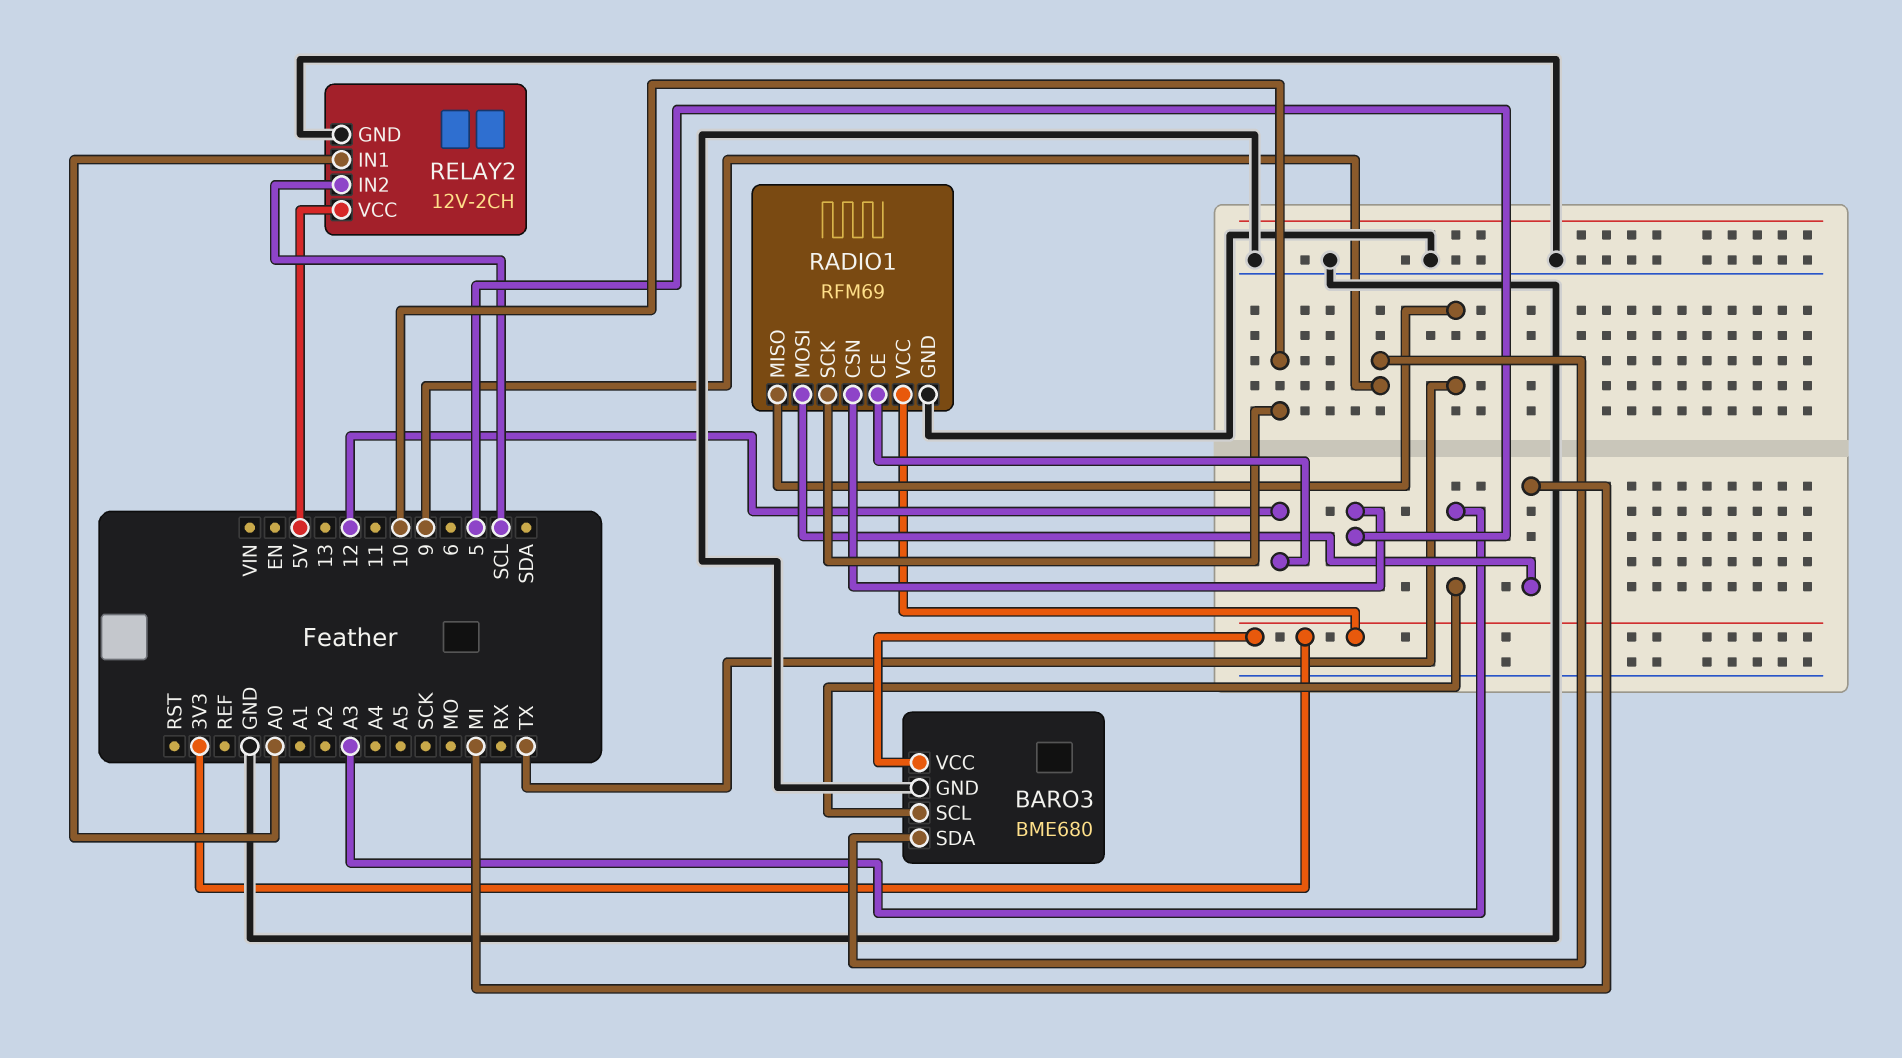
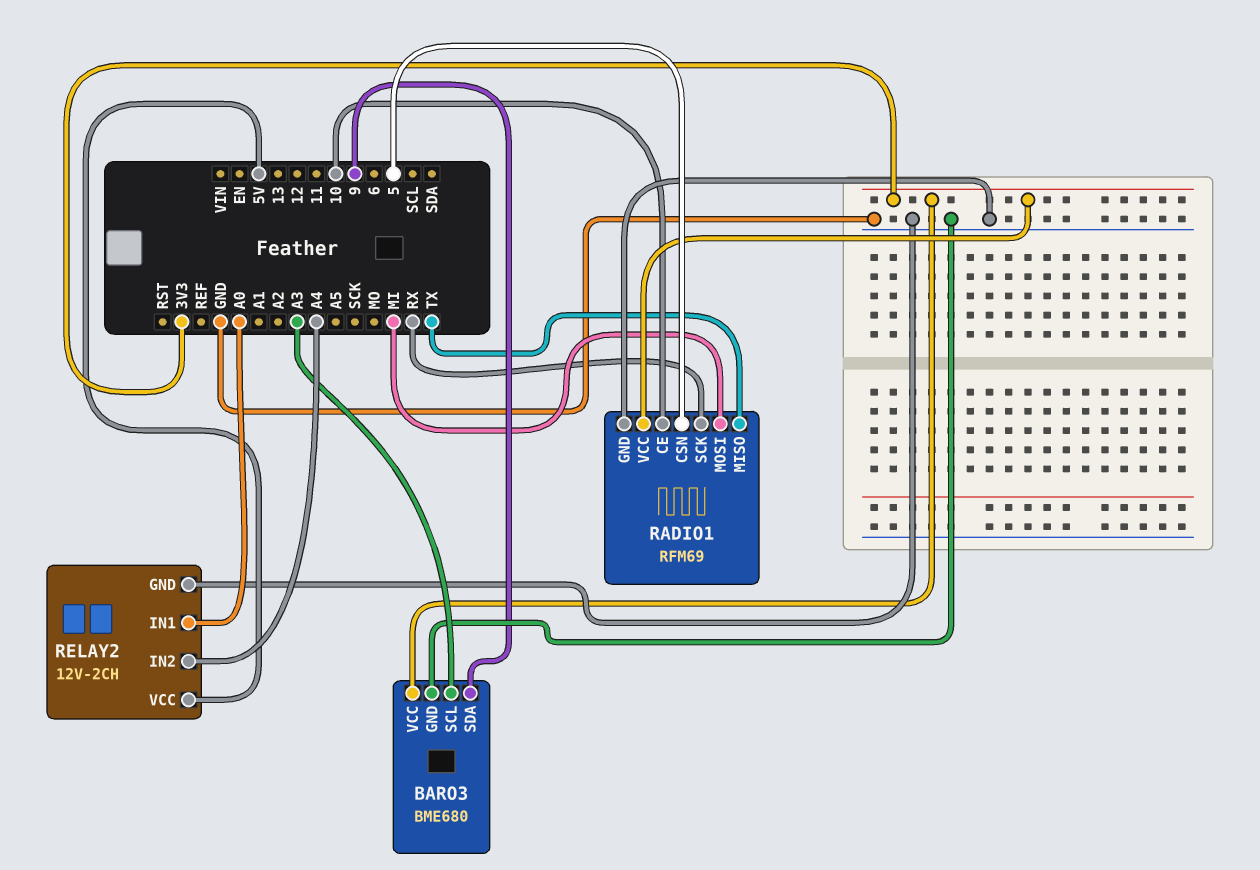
RADIO1 pin CE: 12 -> 10
RADIO1 pin SCK: 10 -> RX
RELAY2 pin IN2: SCL -> A4

